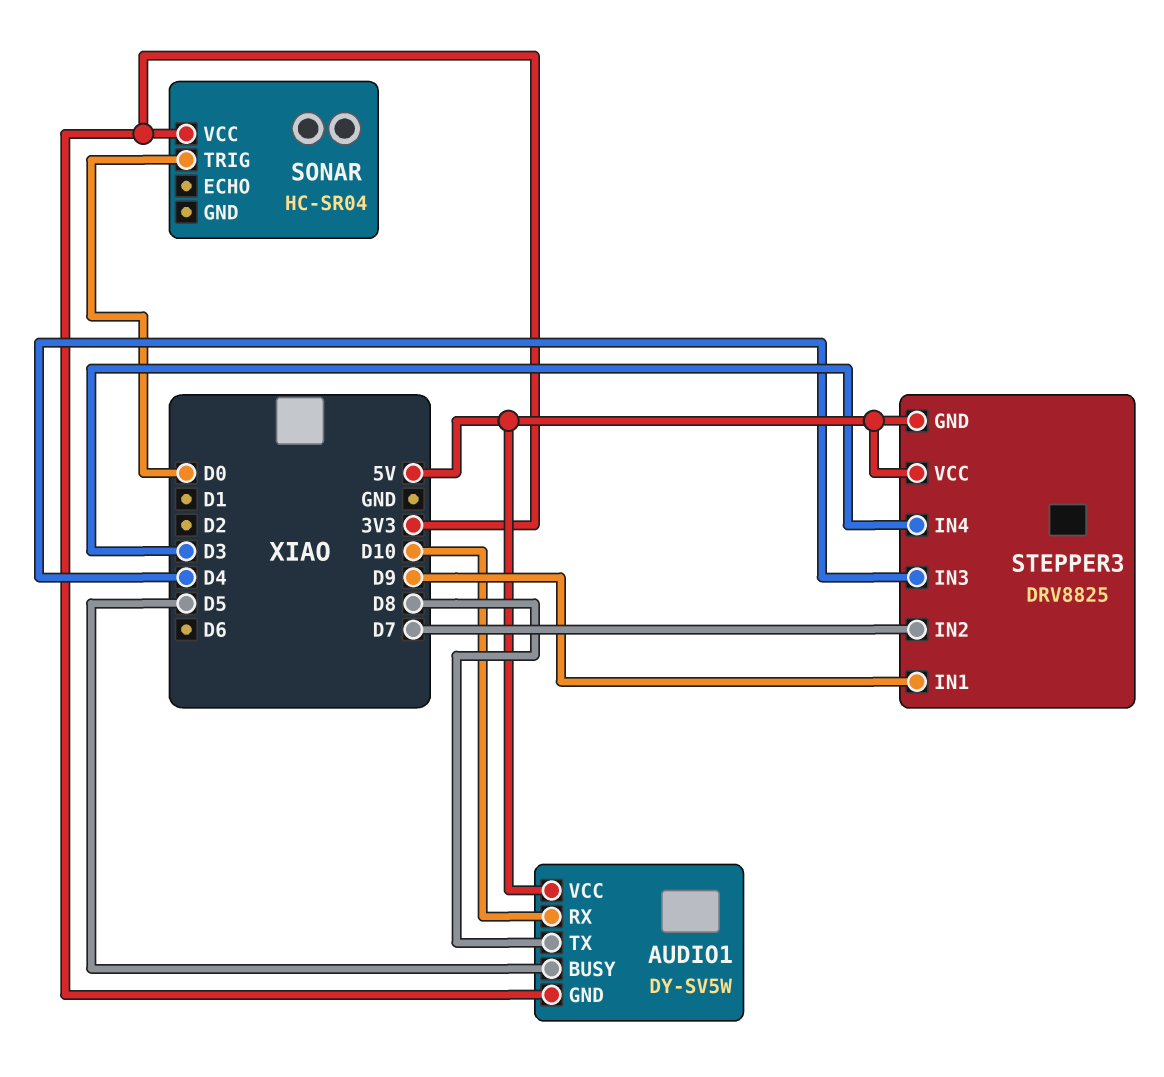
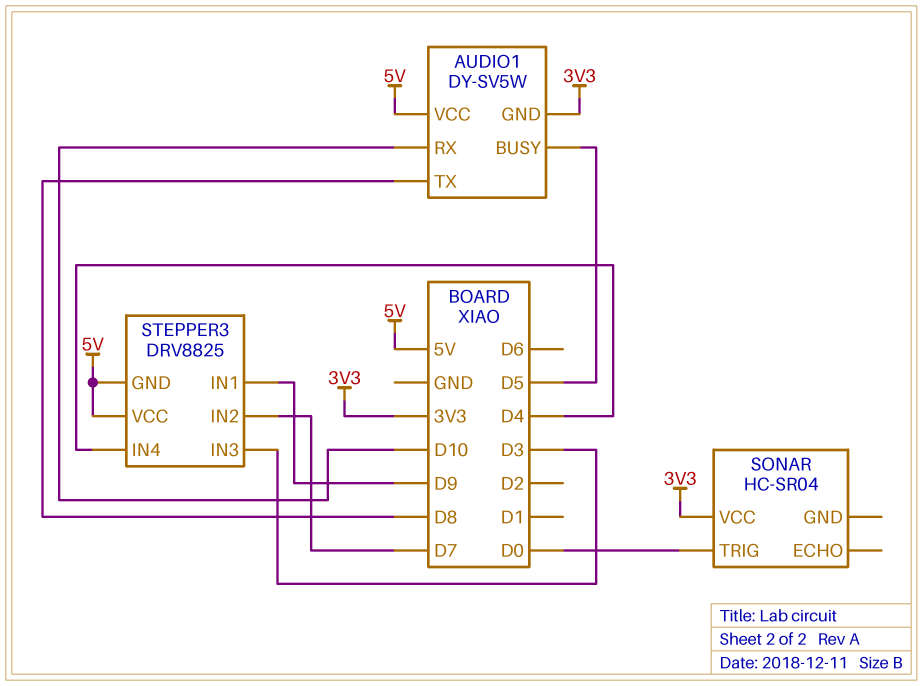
STEPPER3 pin IN3: D4 -> D3
STEPPER3 pin IN4: D3 -> D4

